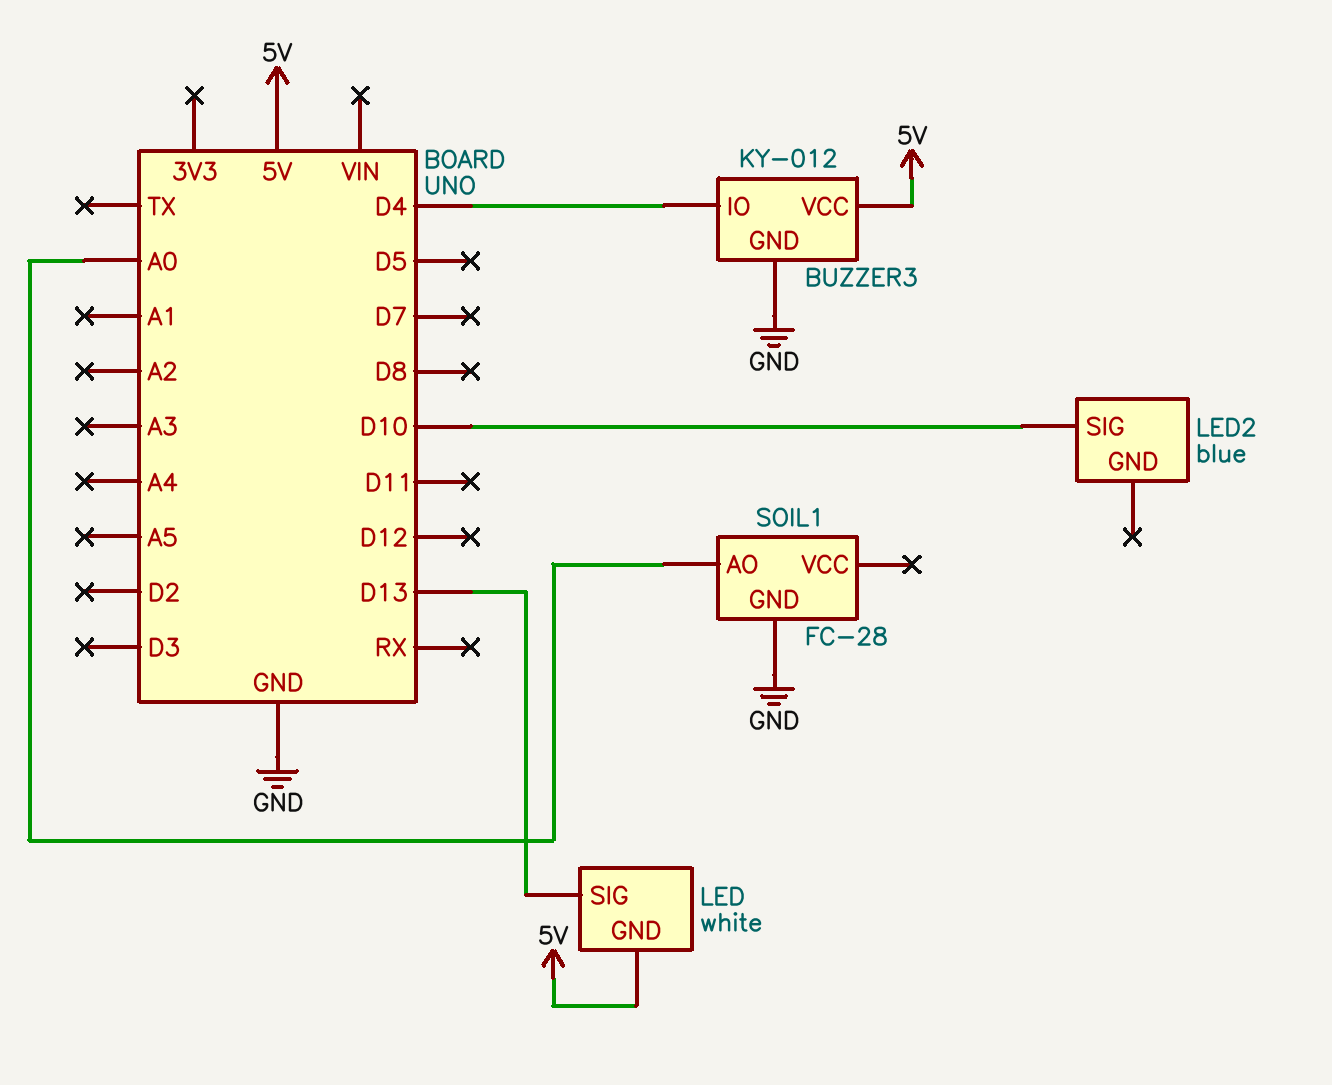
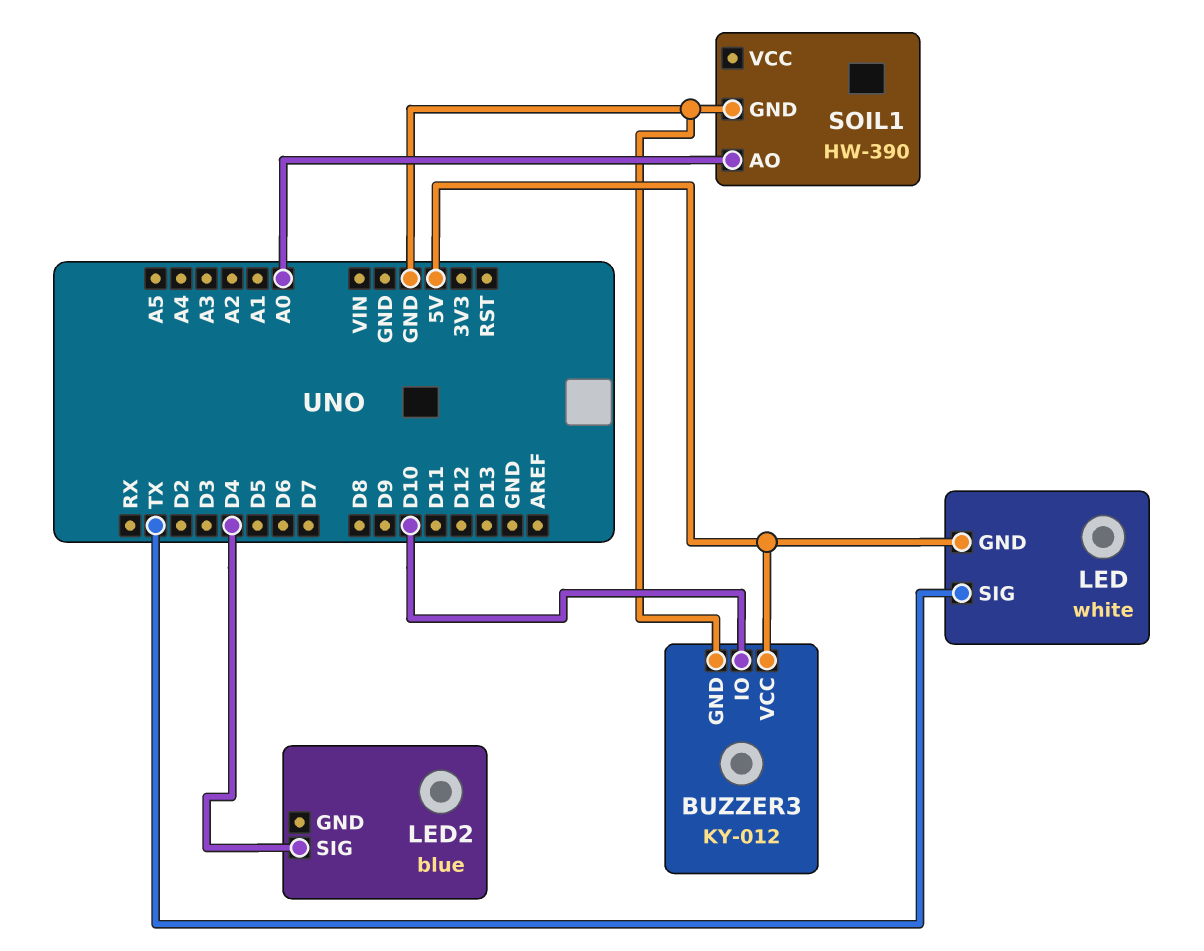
BUZZER3 pin IO: D4 -> D10
LED pin SIG: D13 -> TX
LED2 pin SIG: D10 -> D4
SOIL1: FC-28 -> HW-390

